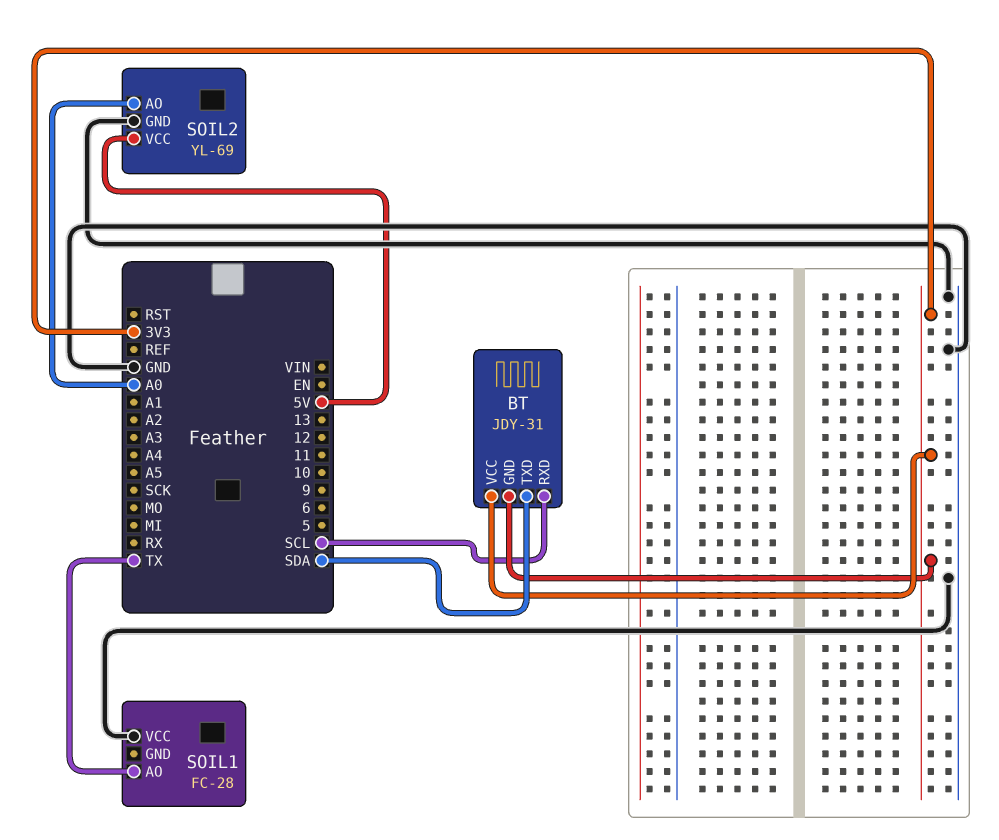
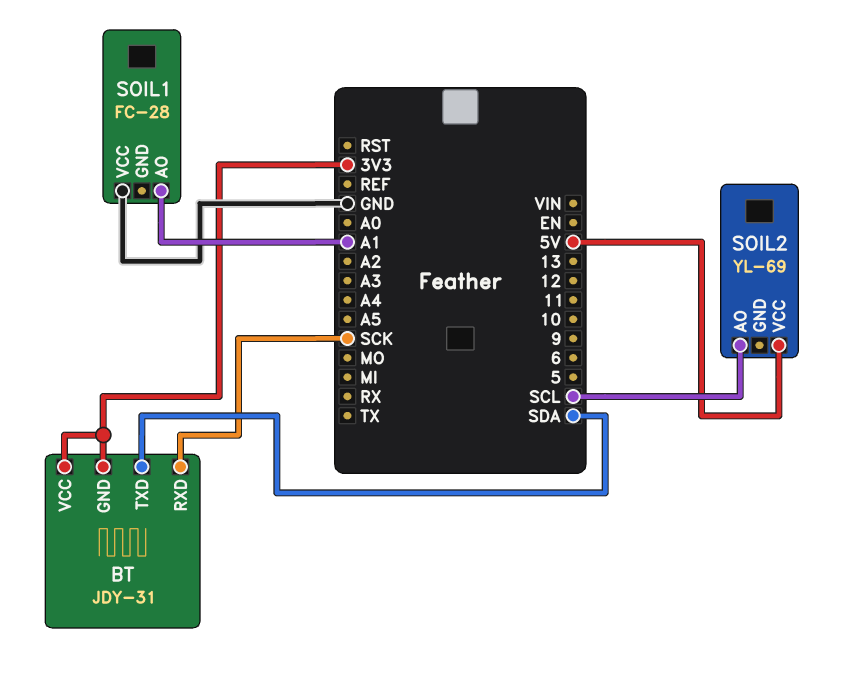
BT pin RXD: SCL -> SCK
SOIL1 pin AO: TX -> A1
SOIL2 pin AO: A0 -> SCL
SOIL2 pin GND: GND -> none

